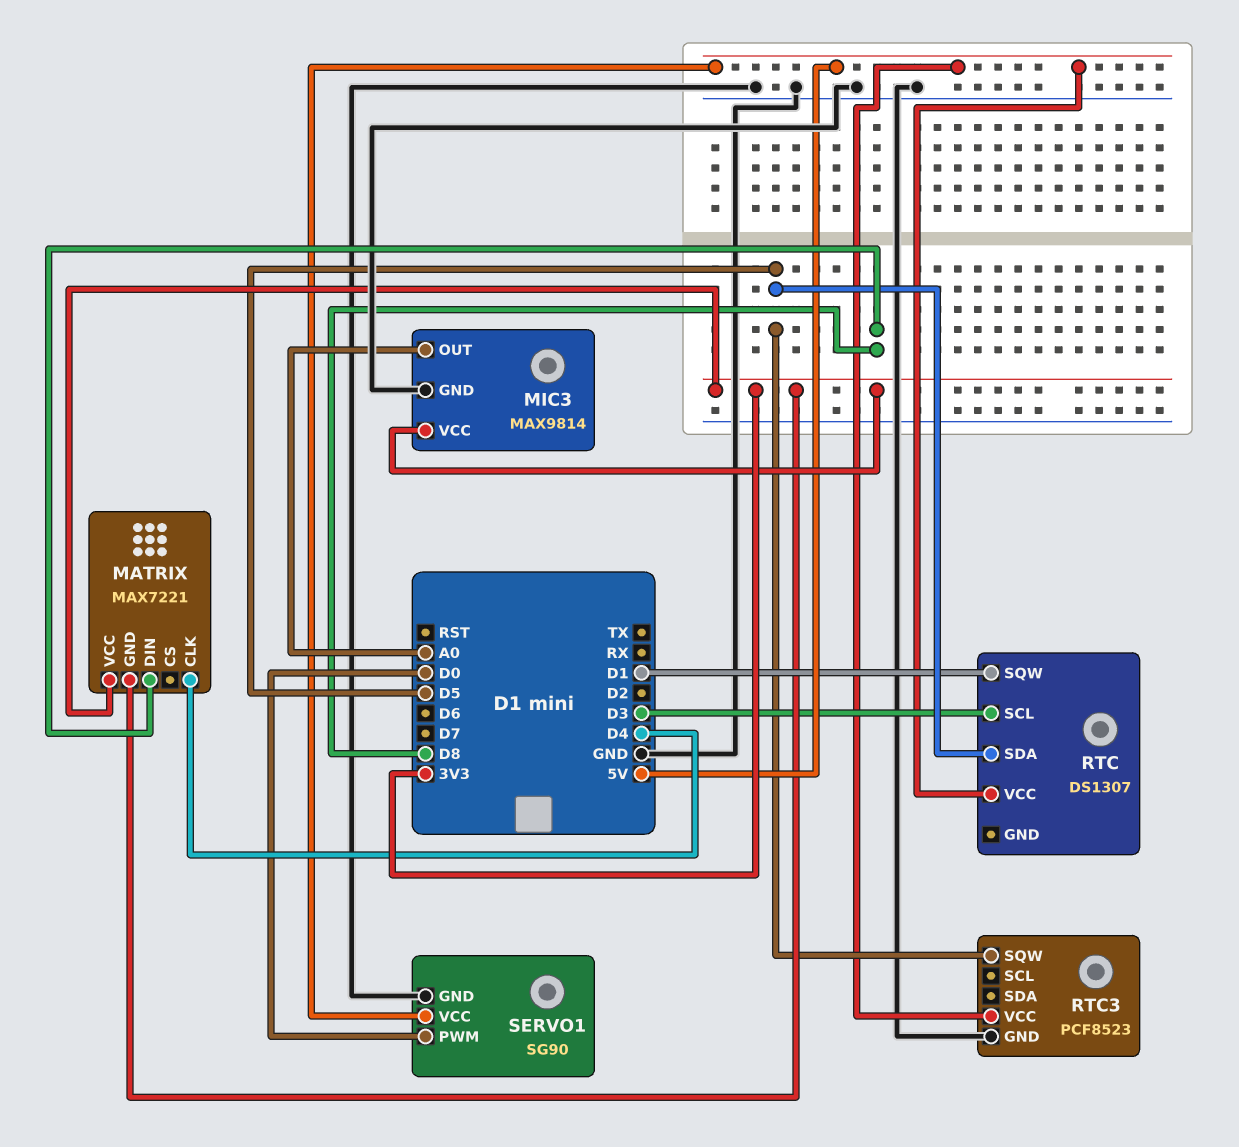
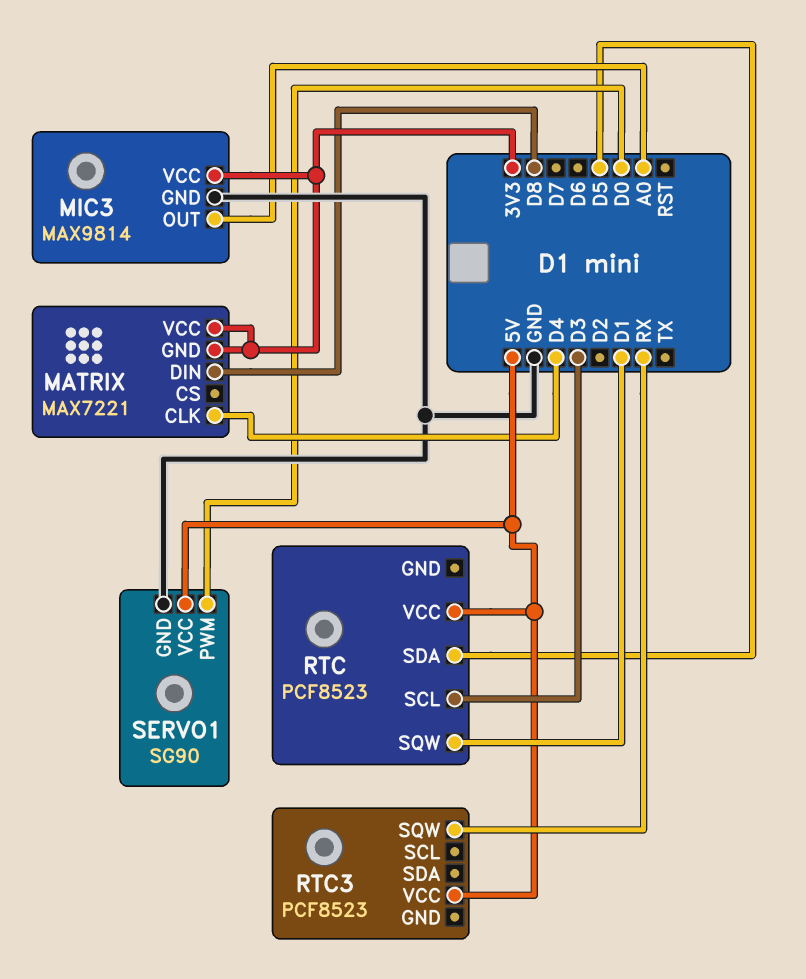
RTC: DS1307 -> PCF8523
RTC3 pin GND: GND -> none
RTC3 pin SQW: D5 -> RX

